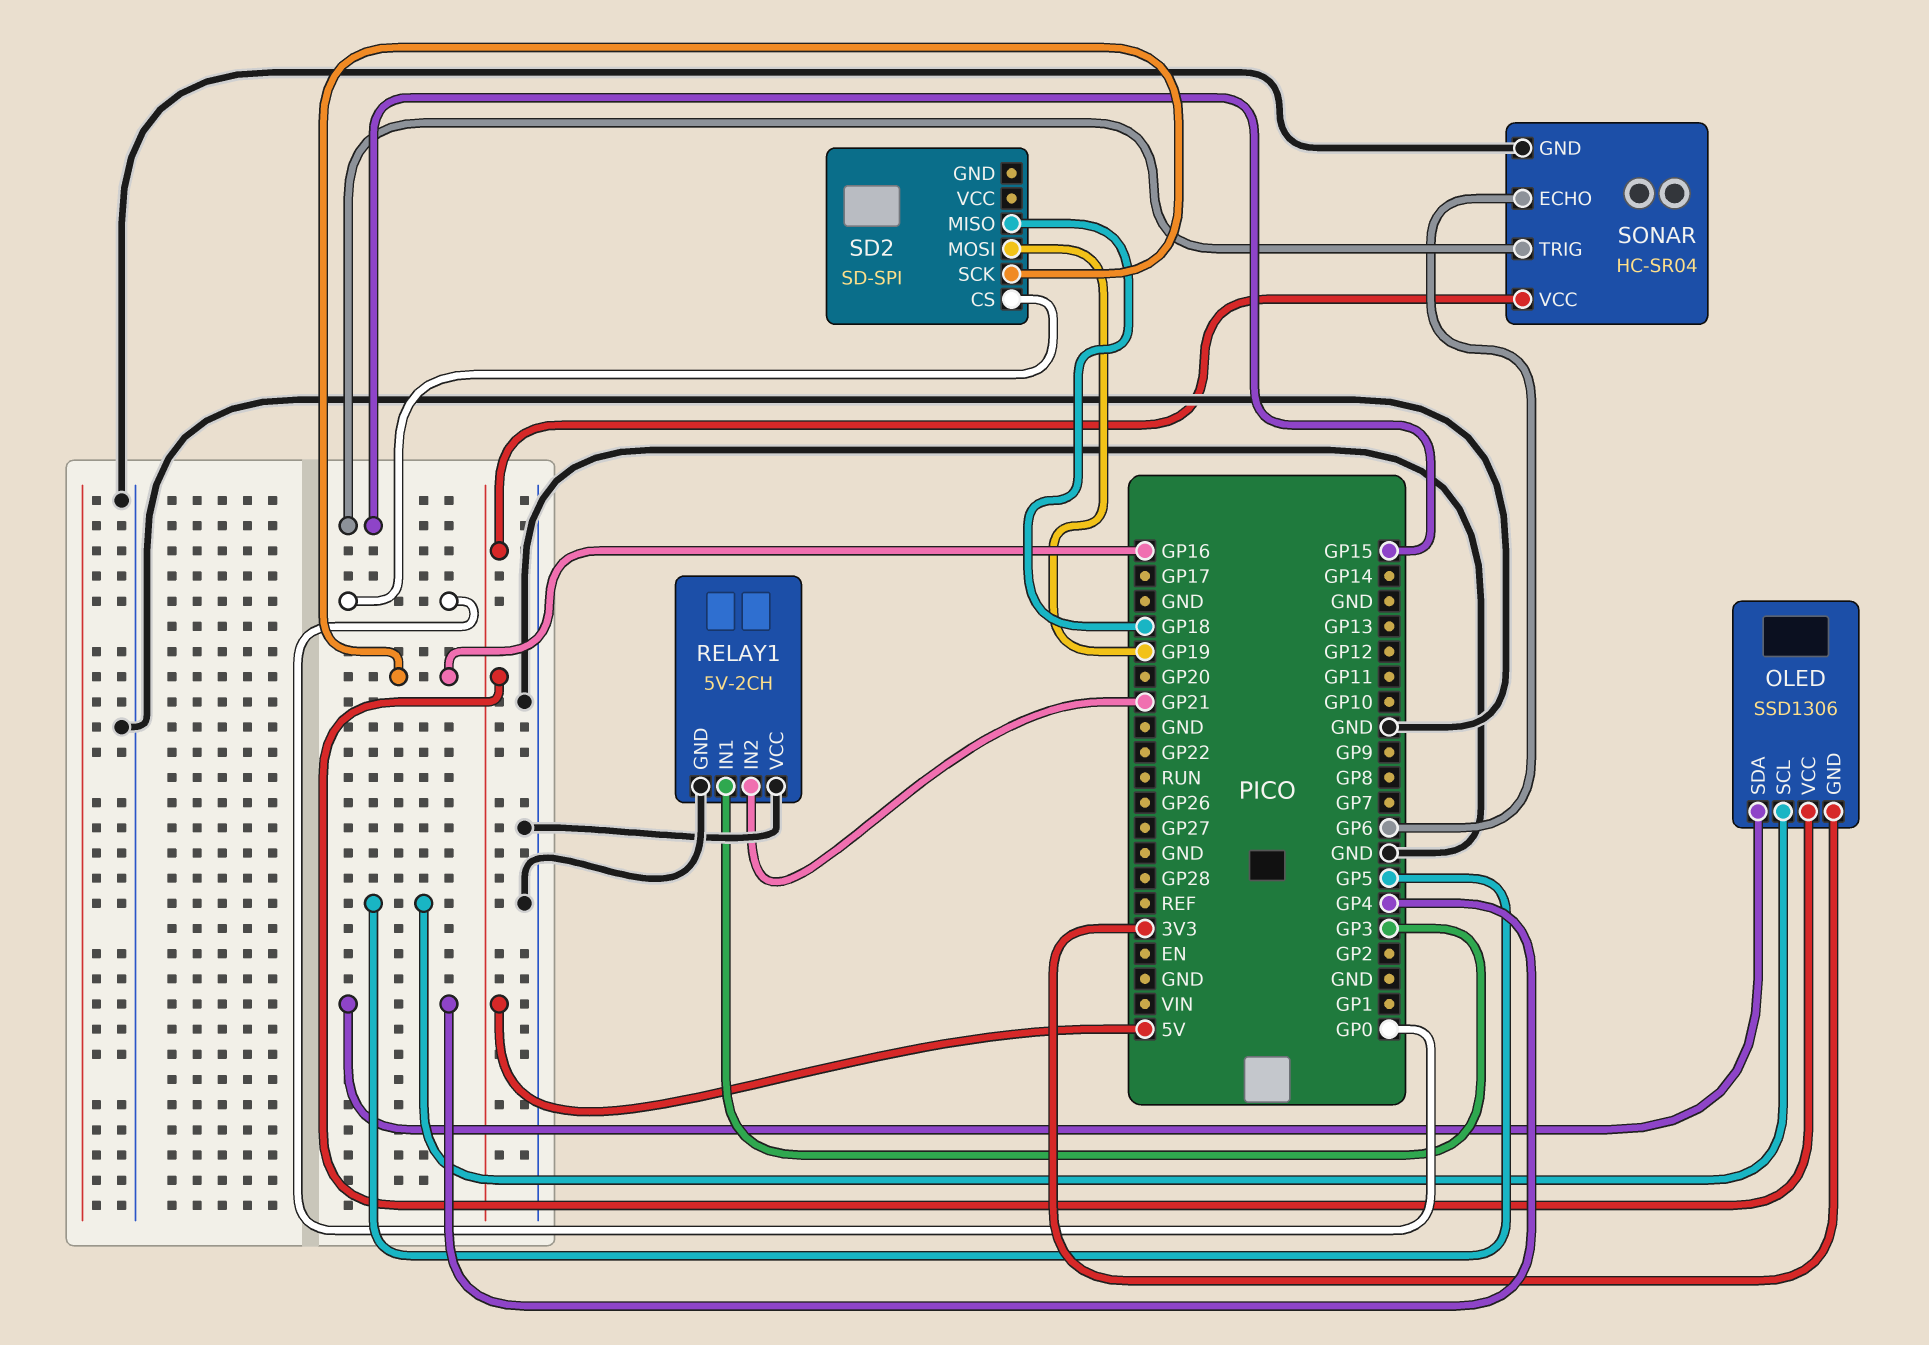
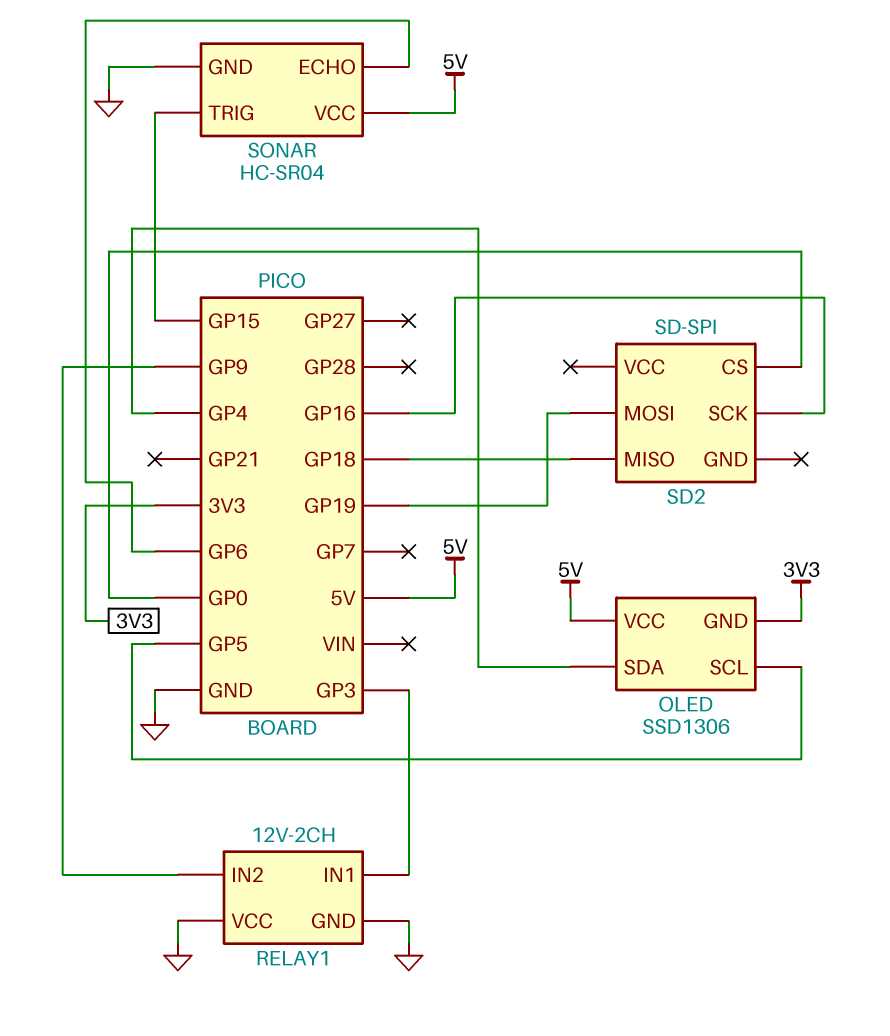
RELAY1: 5V-2CH -> 12V-2CH
RELAY1 pin IN2: GP21 -> GP9

